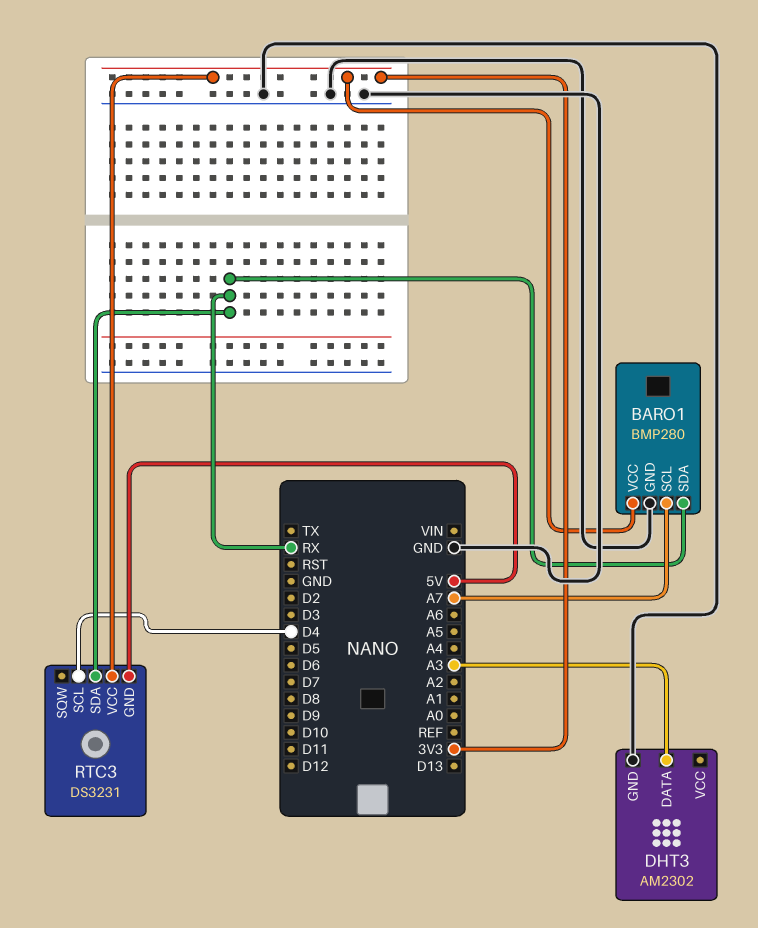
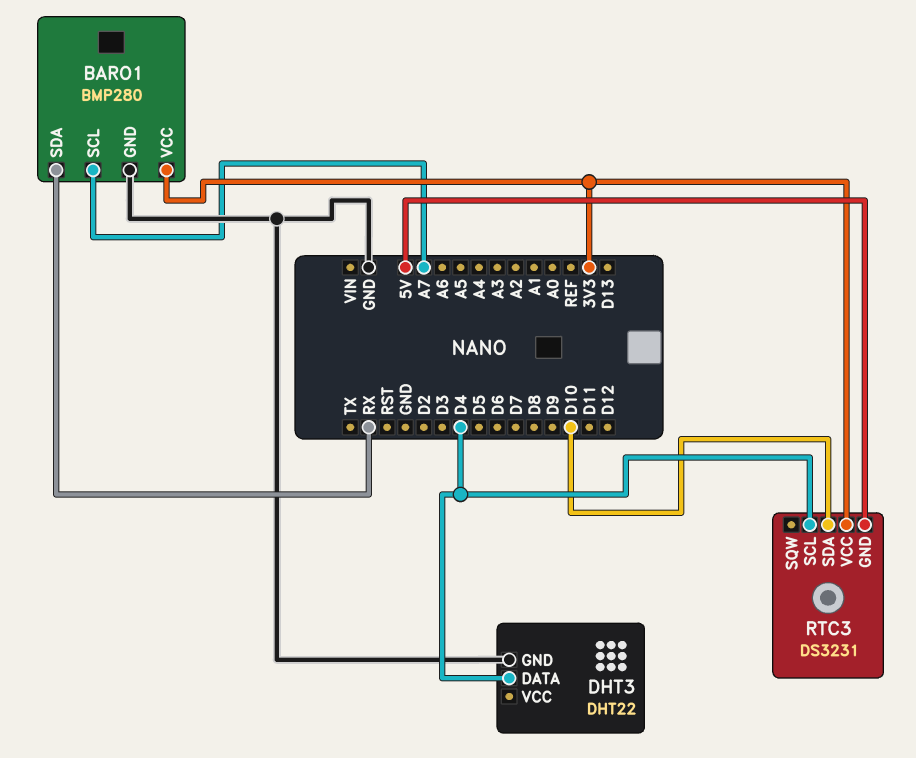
DHT3: AM2302 -> DHT22
DHT3 pin DATA: A3 -> D4
RTC3 pin SDA: RX -> D10

